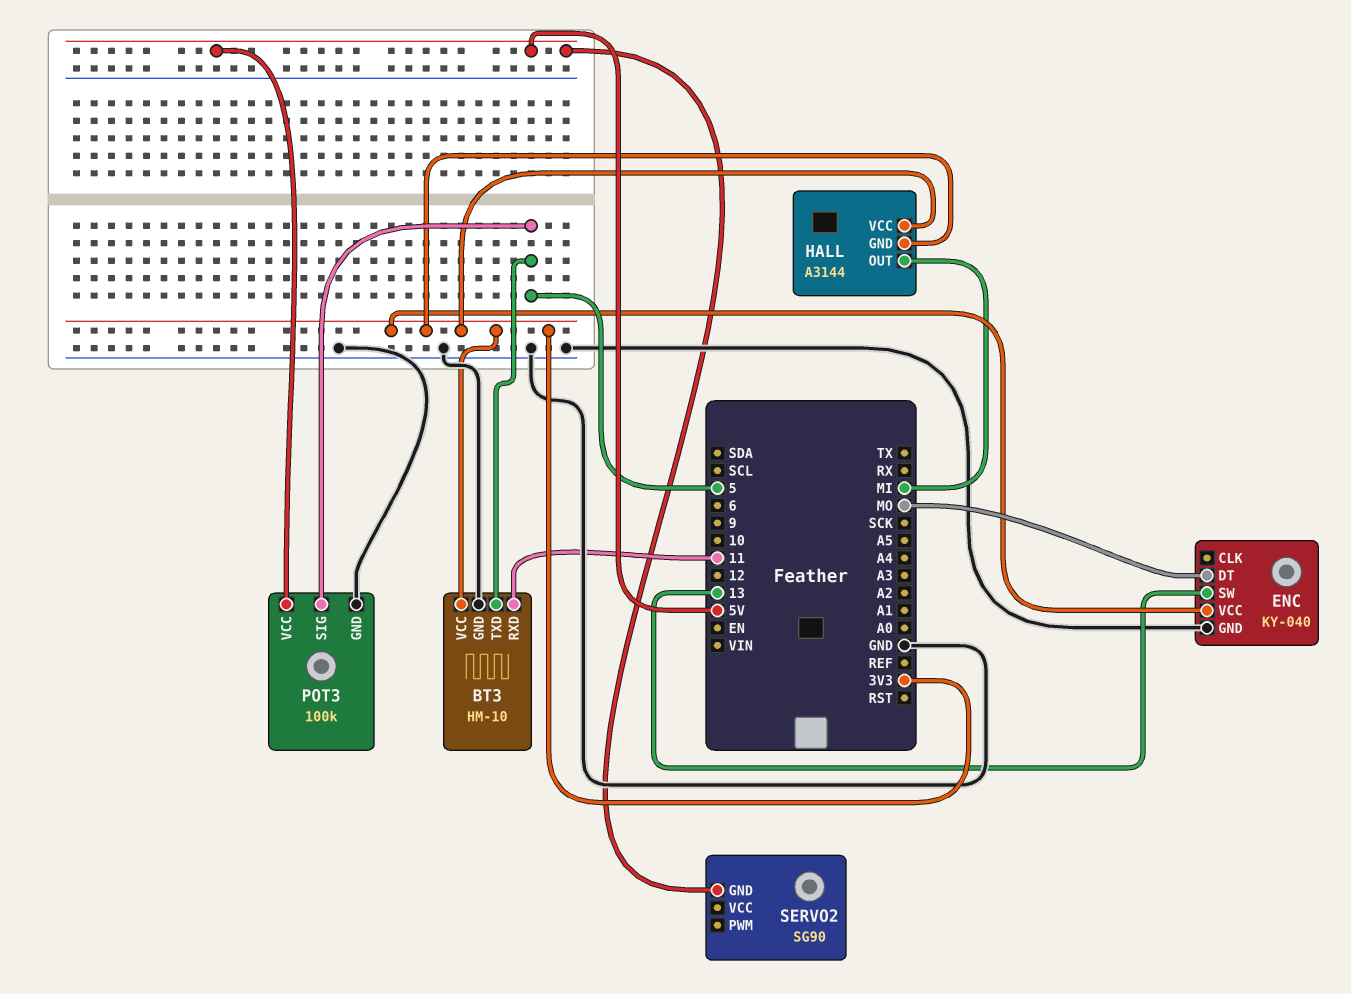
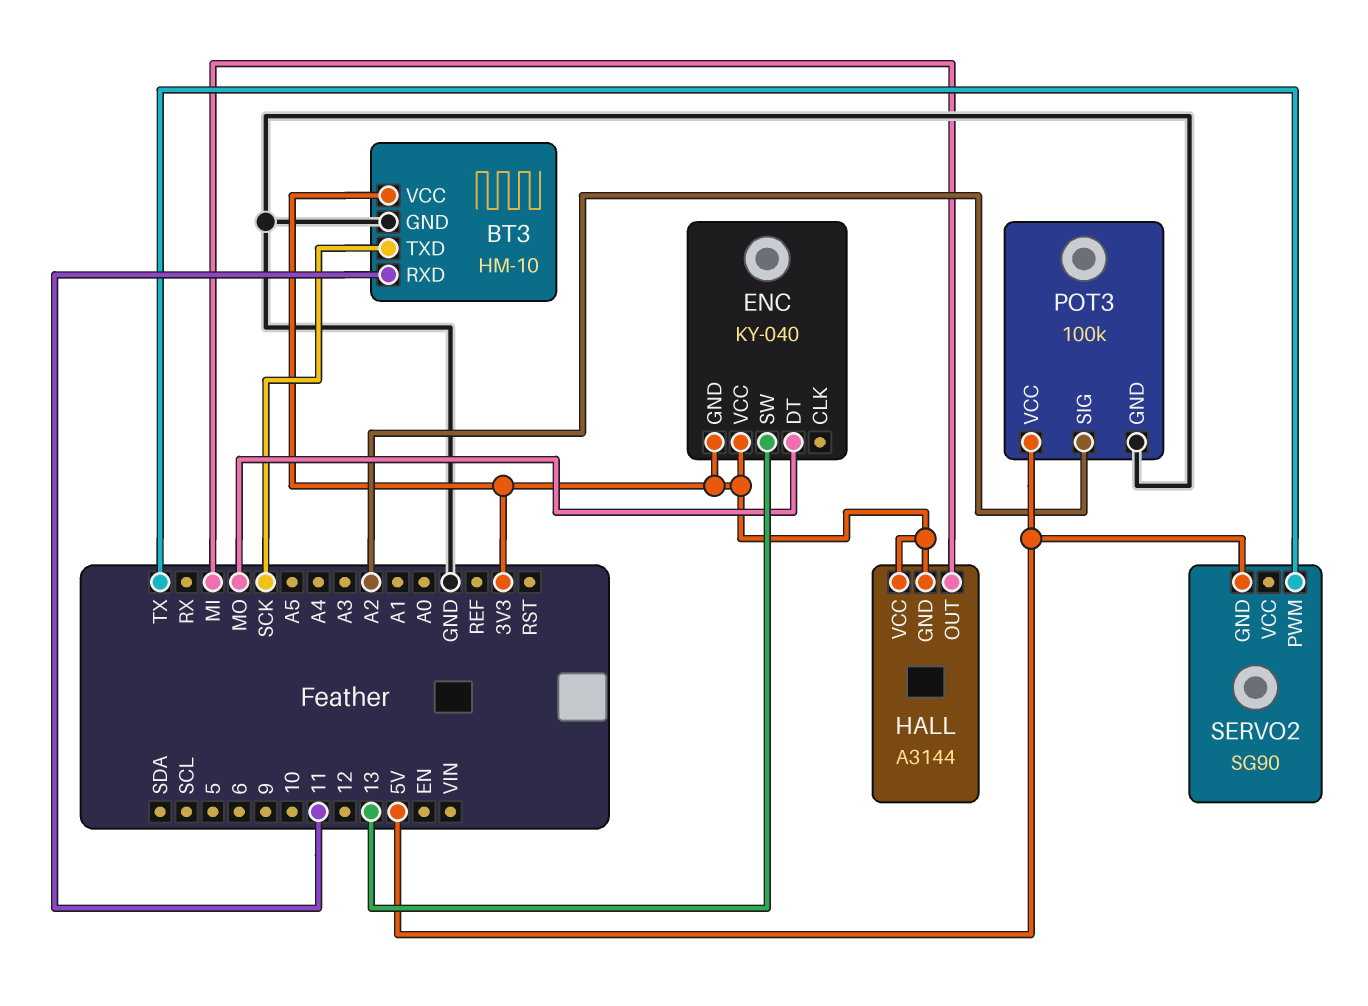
BT3 pin TXD: 5 -> SCK
ENC pin GND: GND -> 3V3
POT3 pin SIG: 5 -> A2
SERVO2 pin PWM: none -> TX

